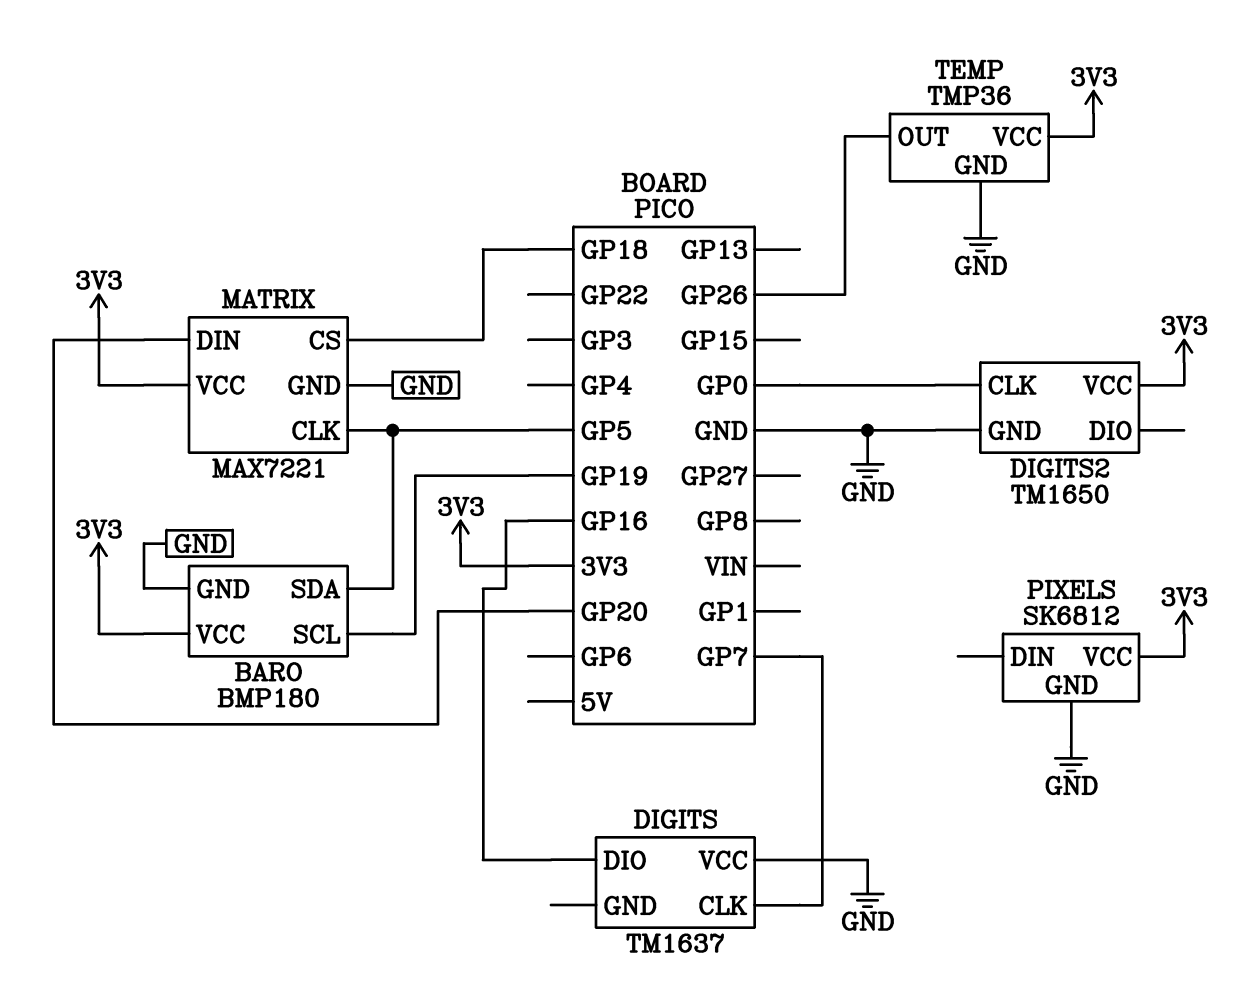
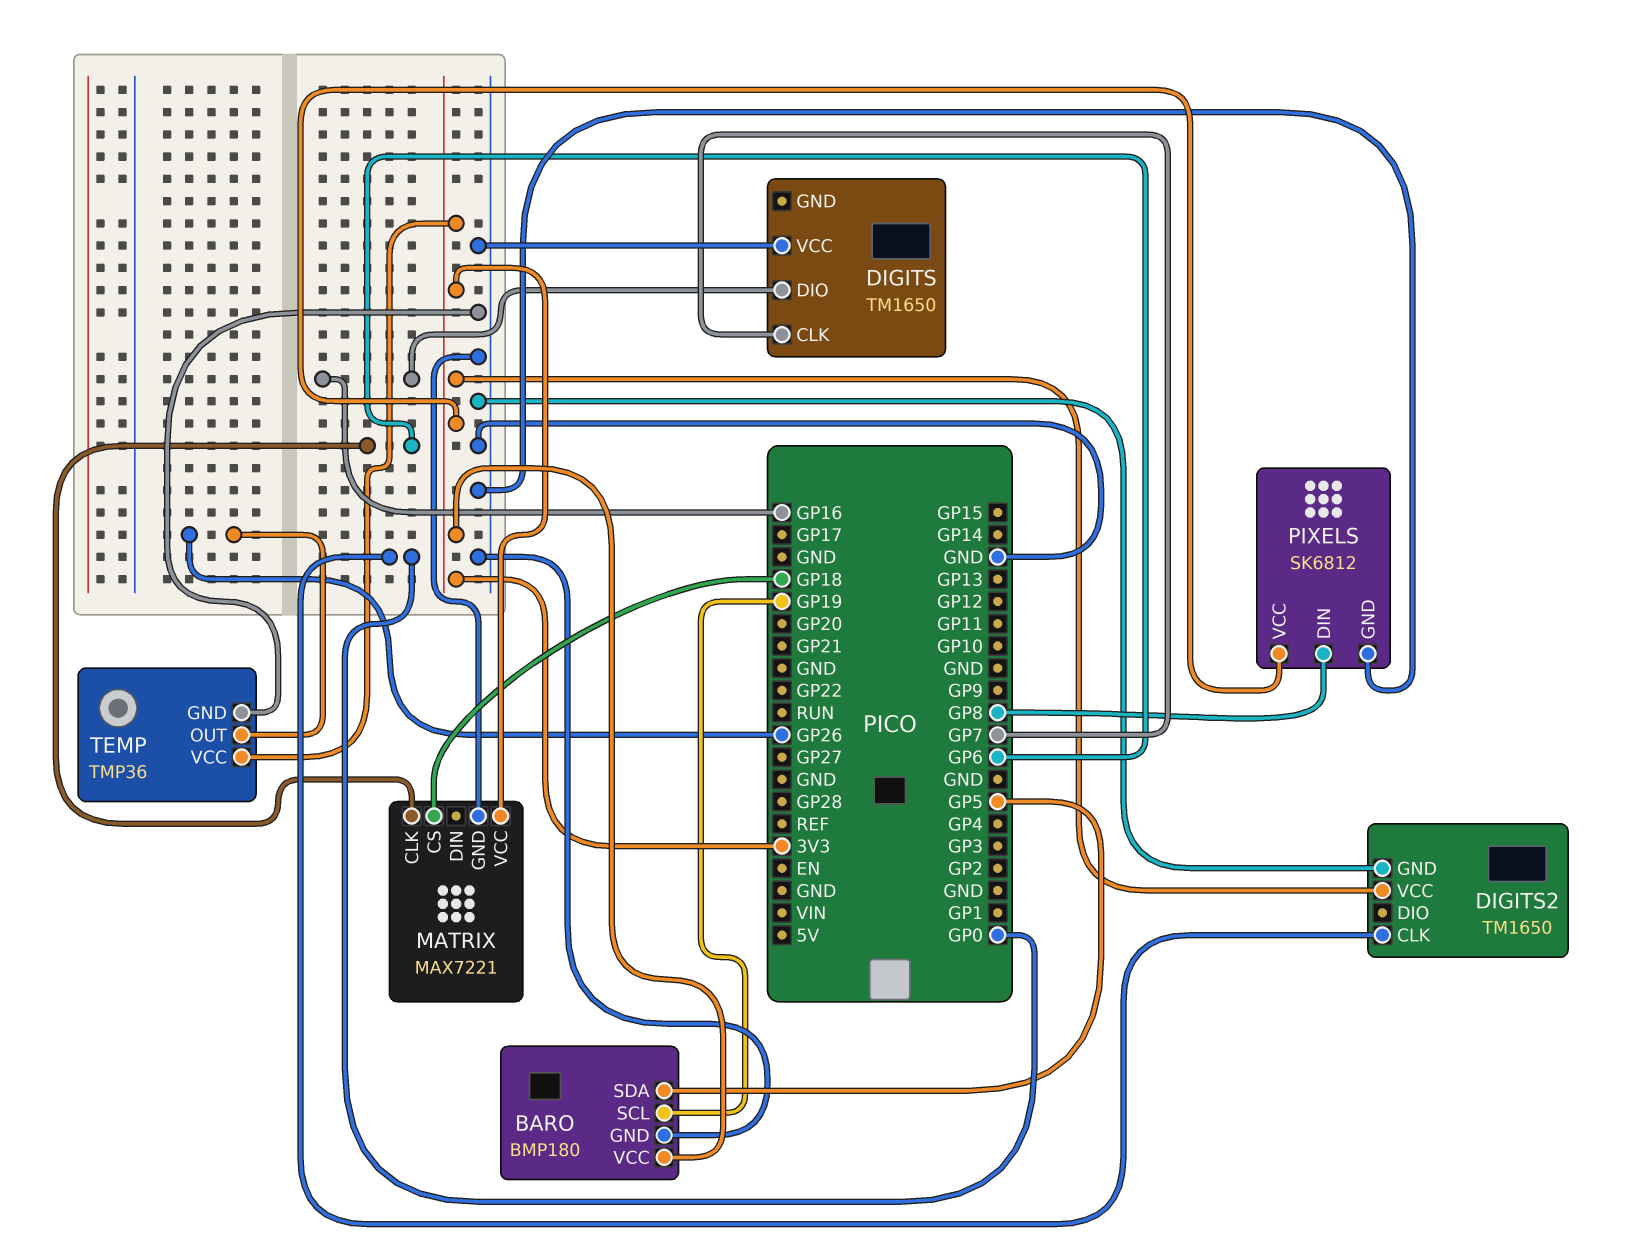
DIGITS: TM1637 -> TM1650
MATRIX pin CLK: GP5 -> GP6
MATRIX pin DIN: GP20 -> none
PIXELS pin DIN: none -> GP8

